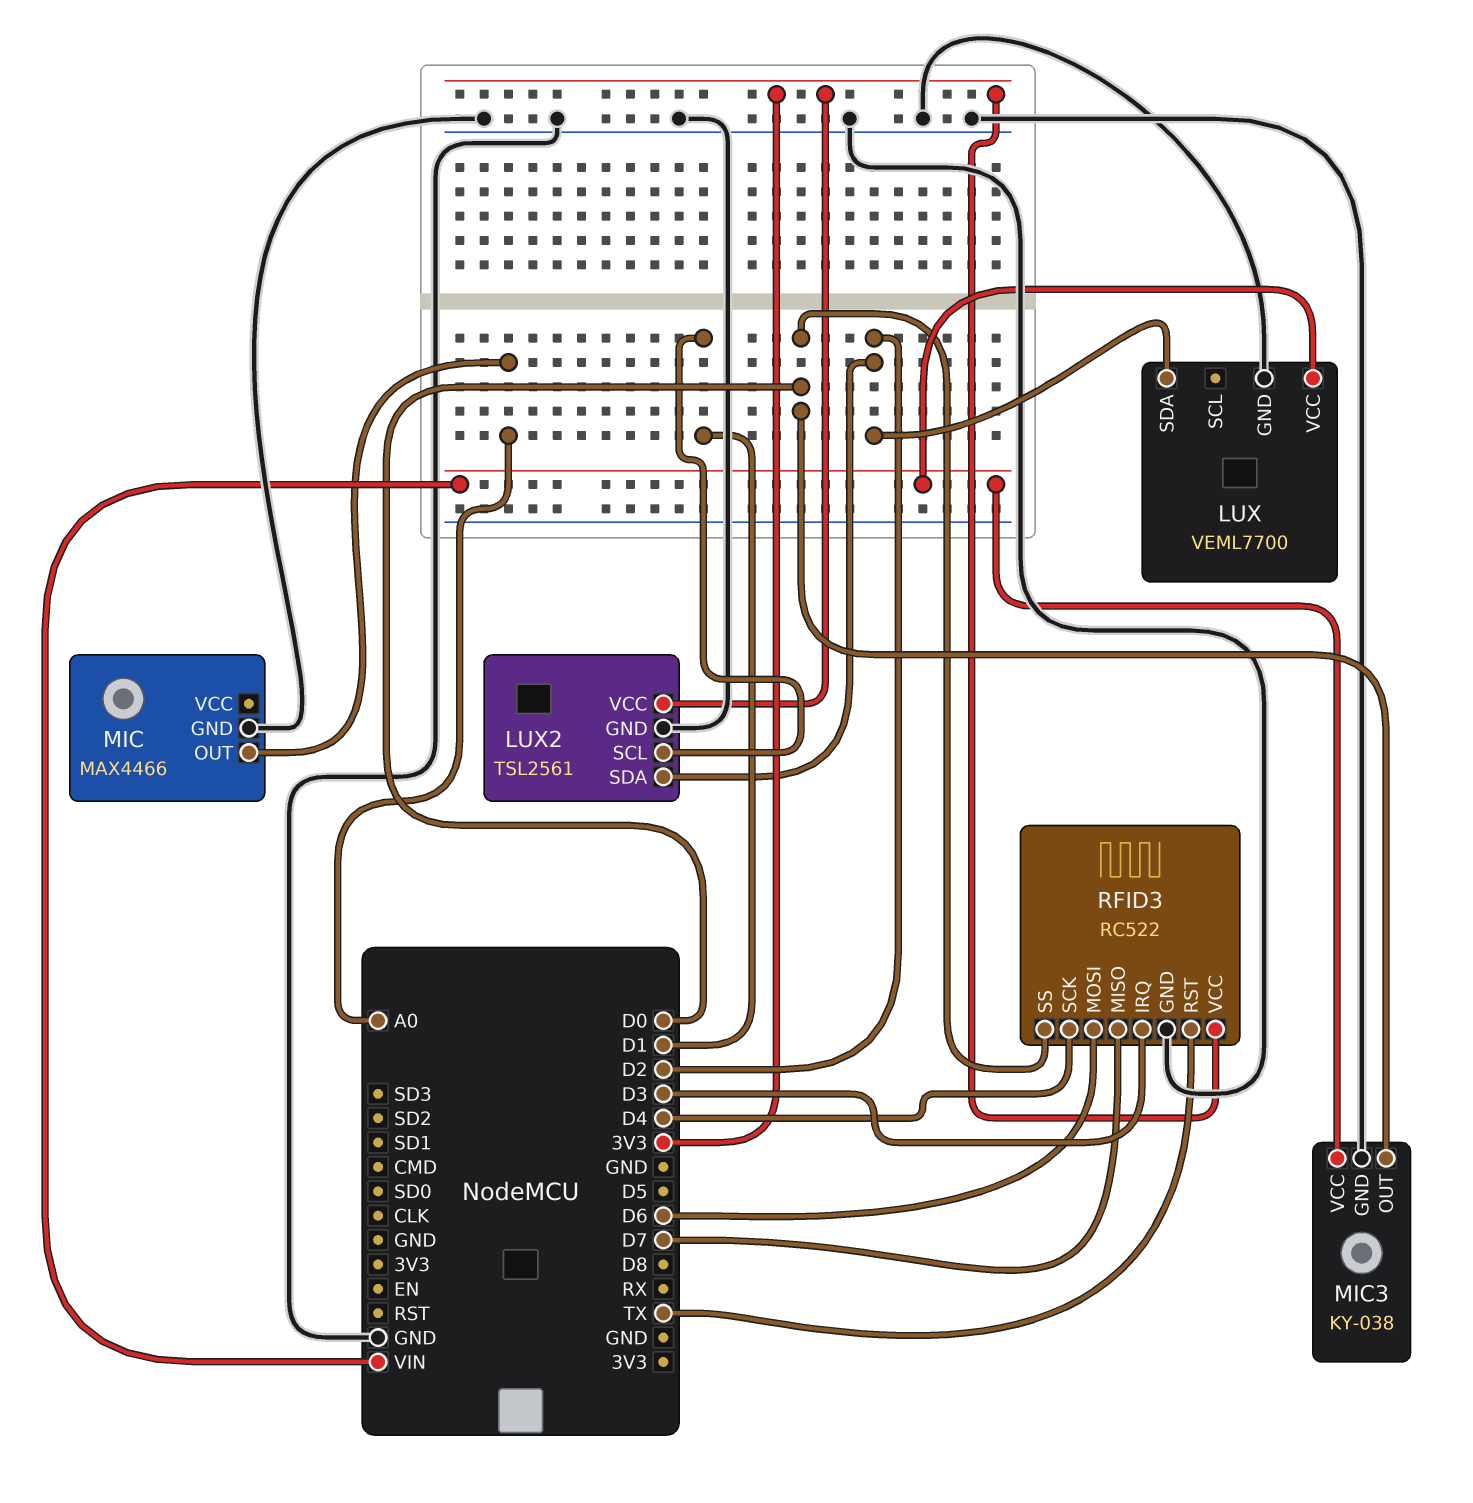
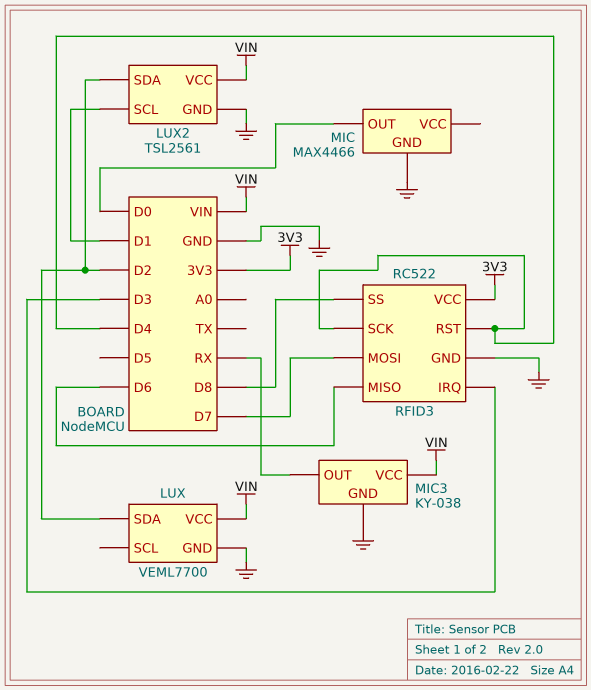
LUX2 pin VCC: 3V3 -> VIN
MIC pin OUT: A0 -> D0
MIC3 pin OUT: D0 -> RX
RFID3 pin MISO: D7 -> D6
RFID3 pin MOSI: D6 -> D7
RFID3 pin RST: TX -> D4
RFID3 pin SS: D0 -> D8

